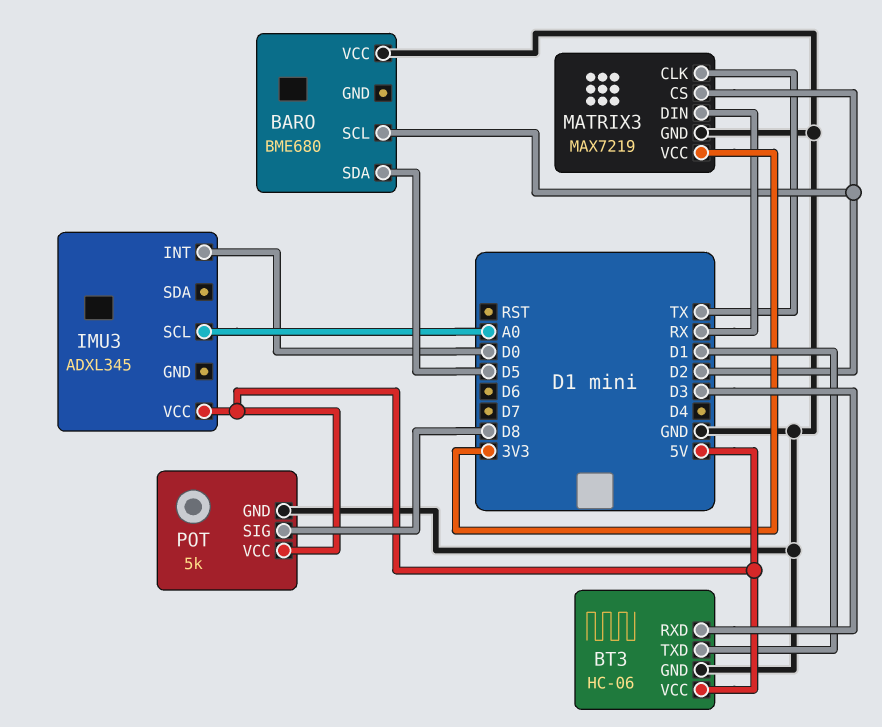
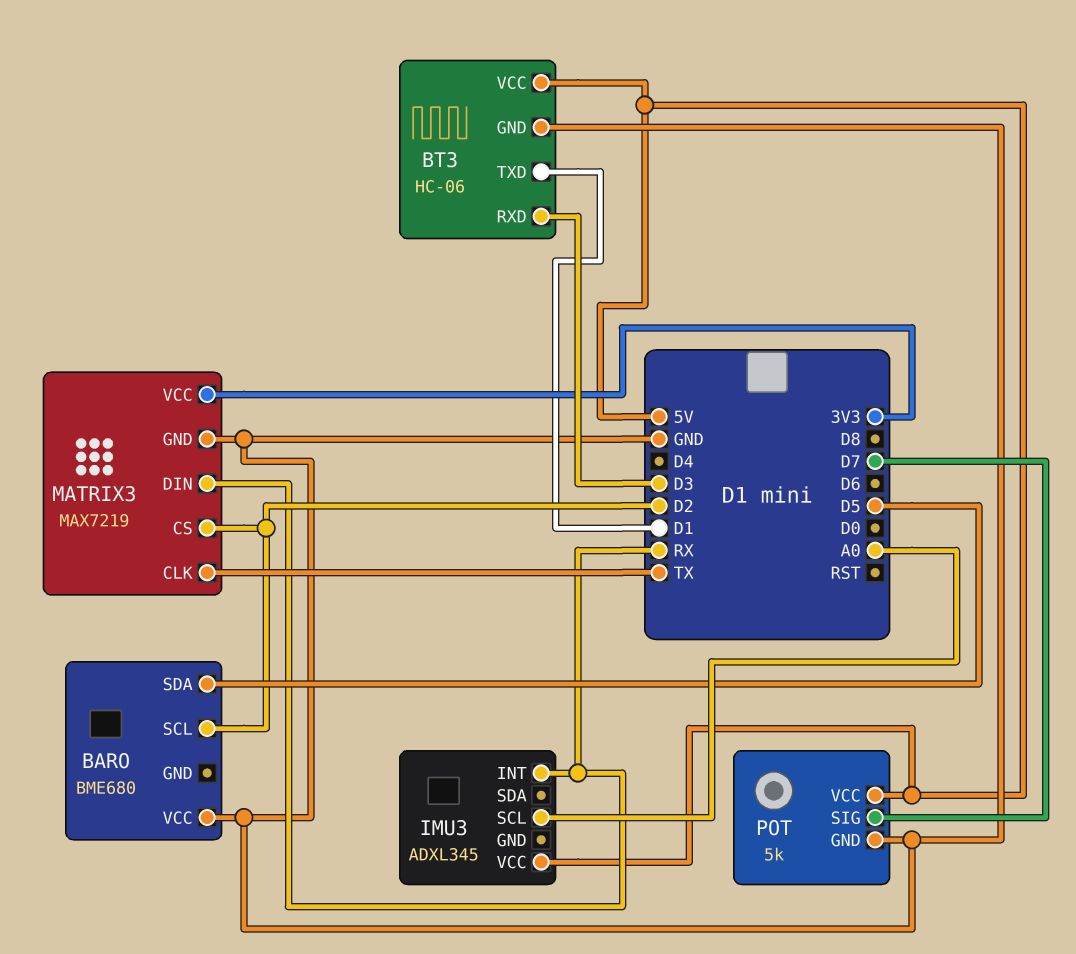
IMU3 pin INT: D0 -> RX
POT pin SIG: D8 -> D7

